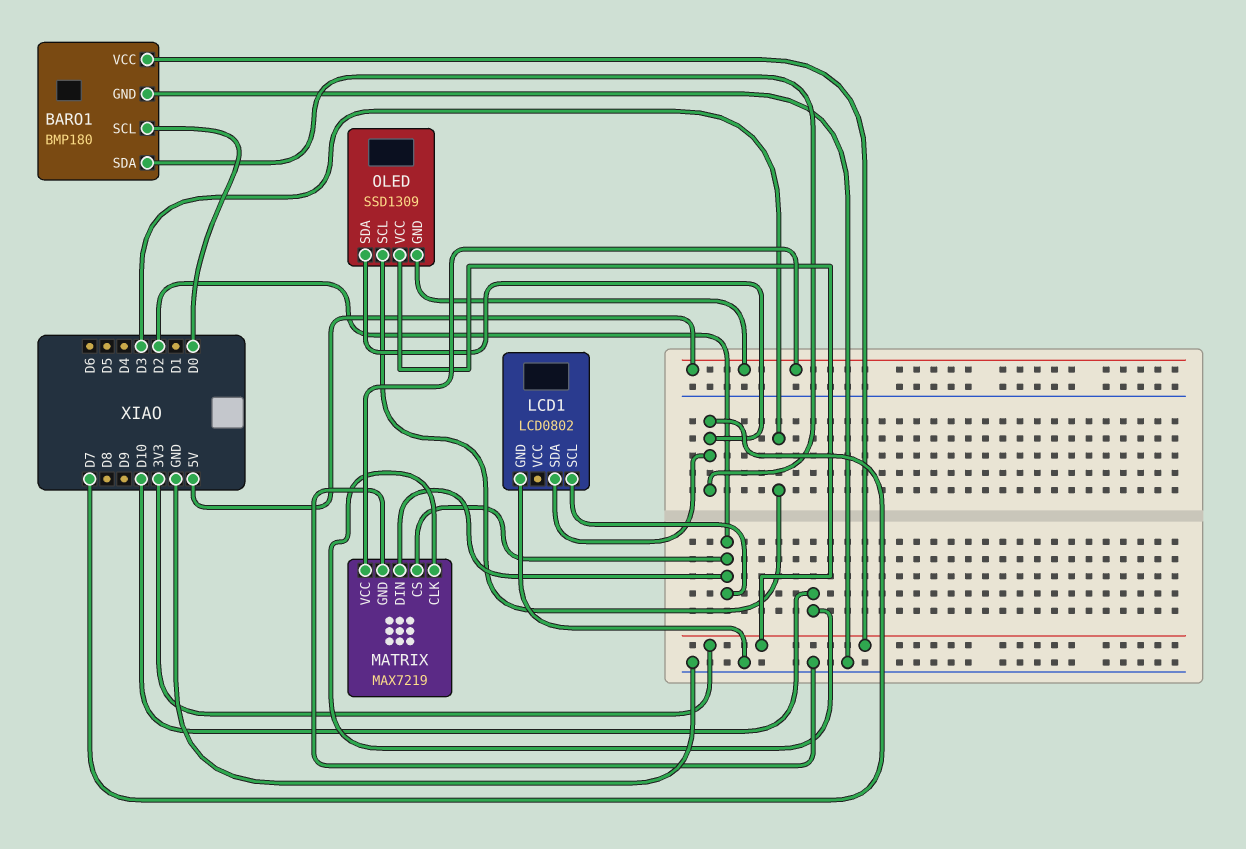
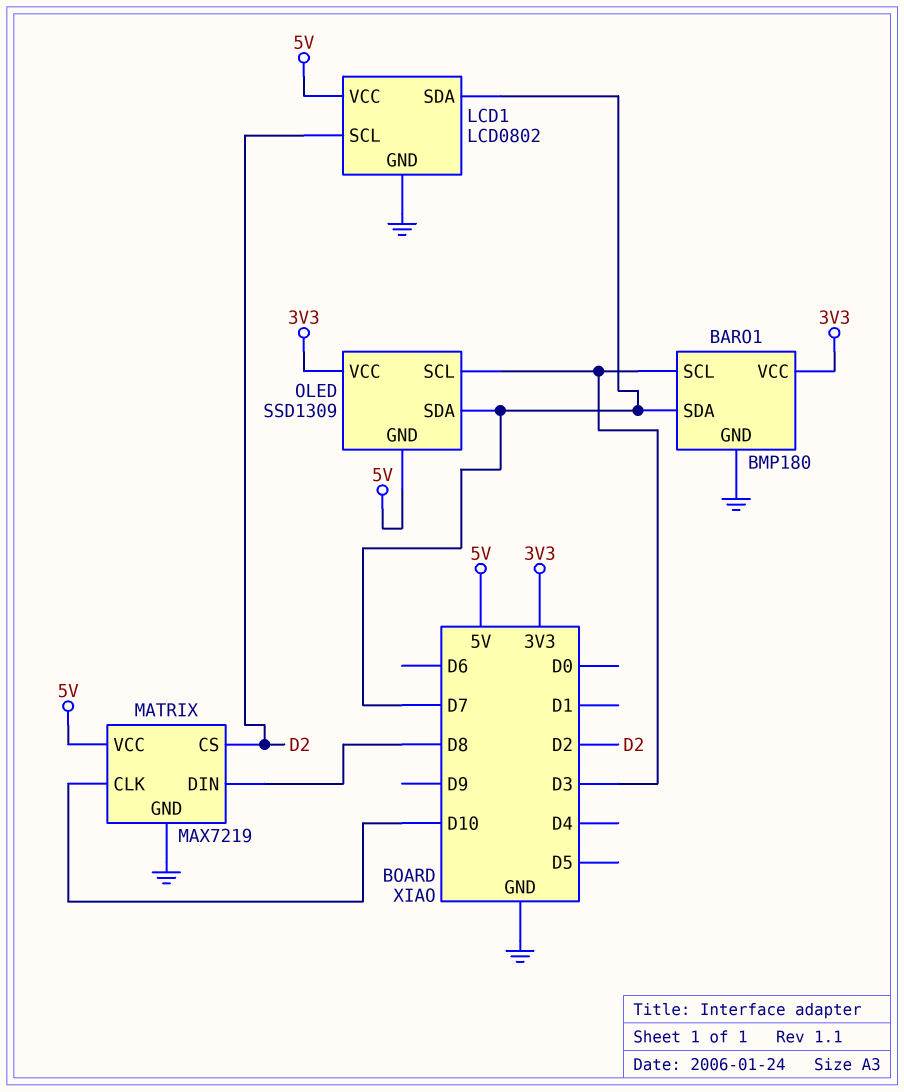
BARO1 pin SCL: D0 -> D3
LCD1 pin VCC: none -> 5V
MATRIX pin DIN: D2 -> D8

